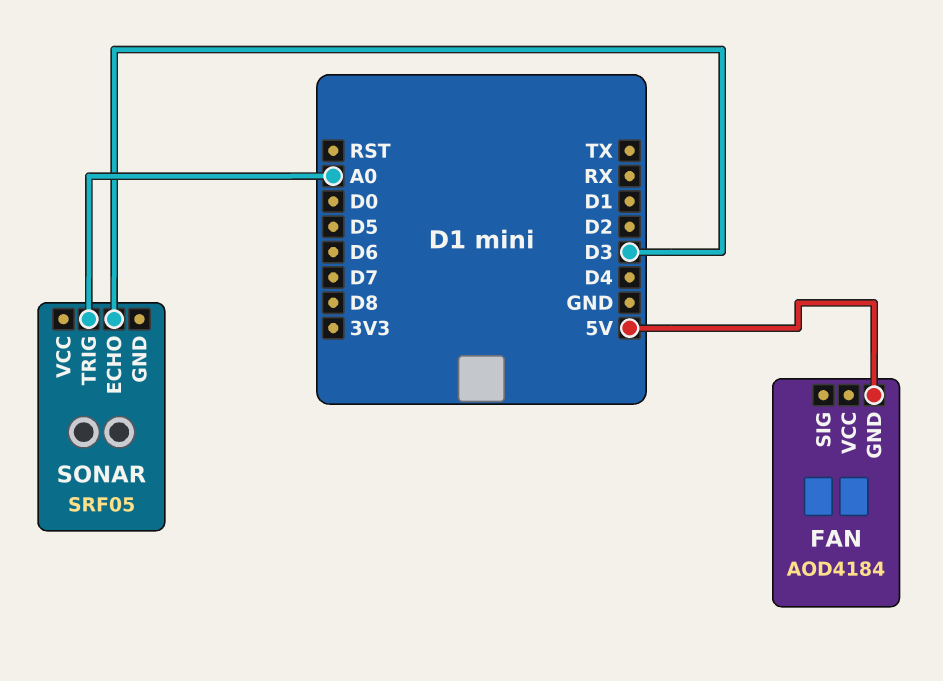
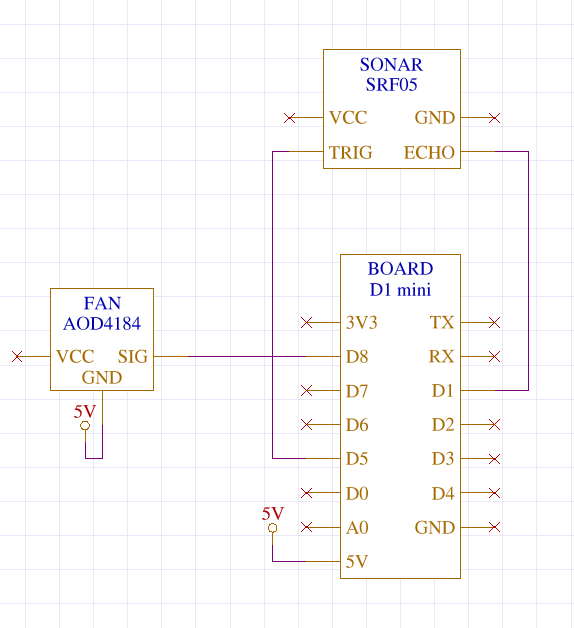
FAN pin SIG: none -> D8
SONAR pin ECHO: D3 -> D1
SONAR pin TRIG: A0 -> D5

